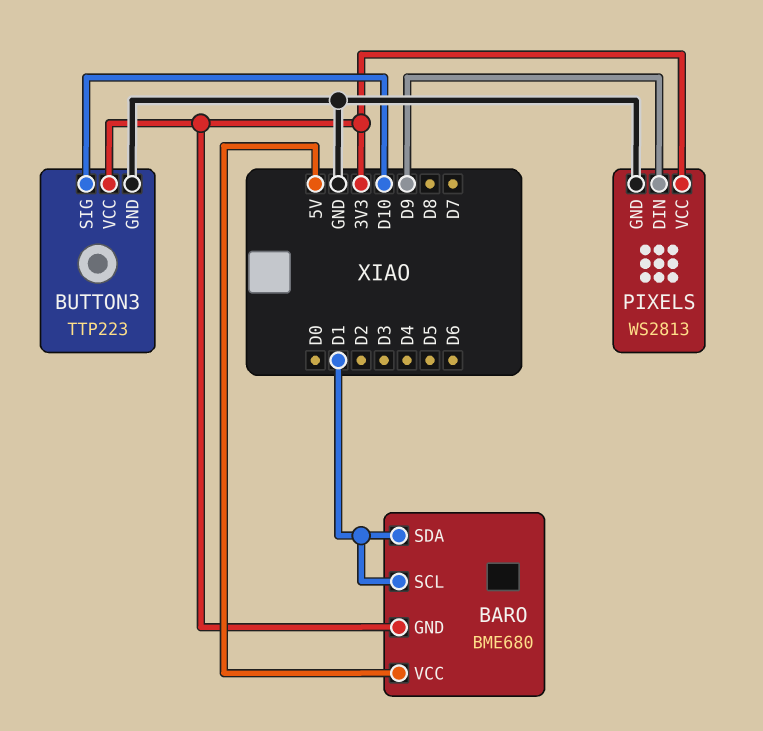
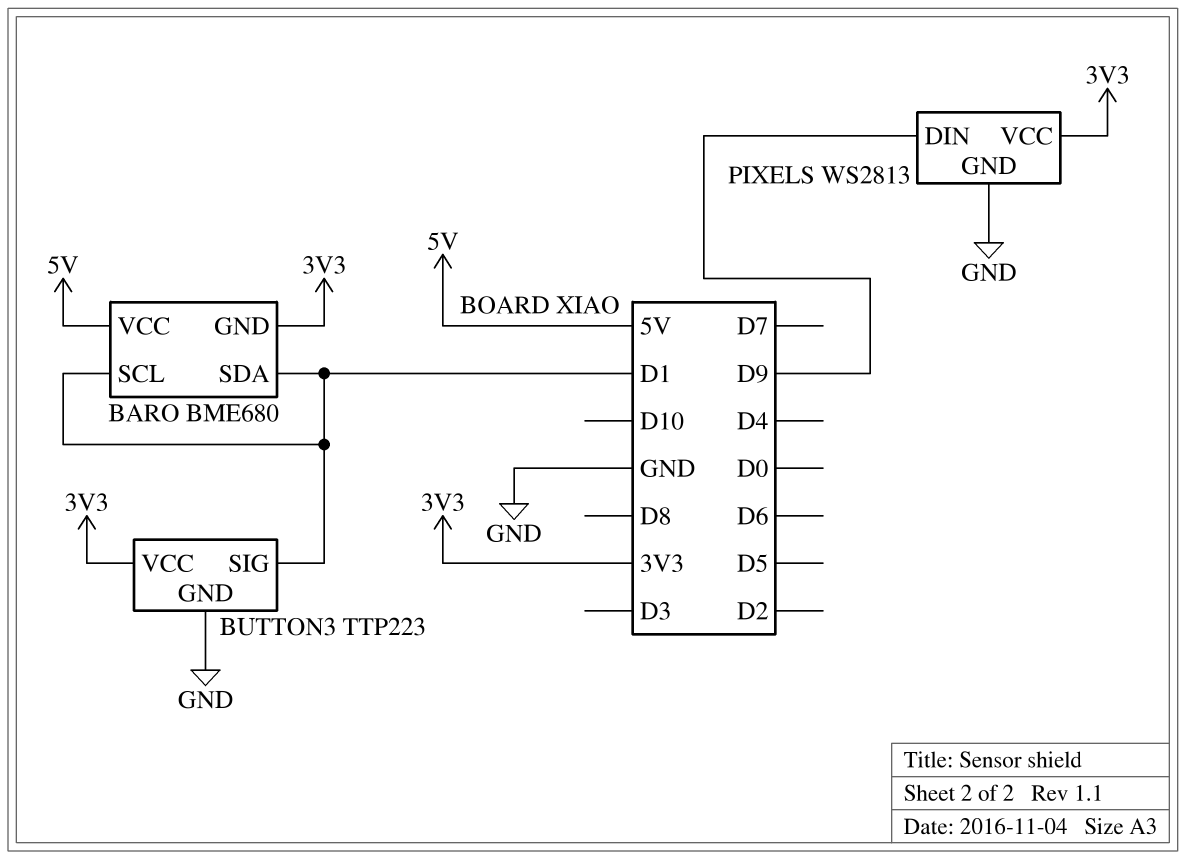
BUTTON3 pin SIG: D10 -> D1

